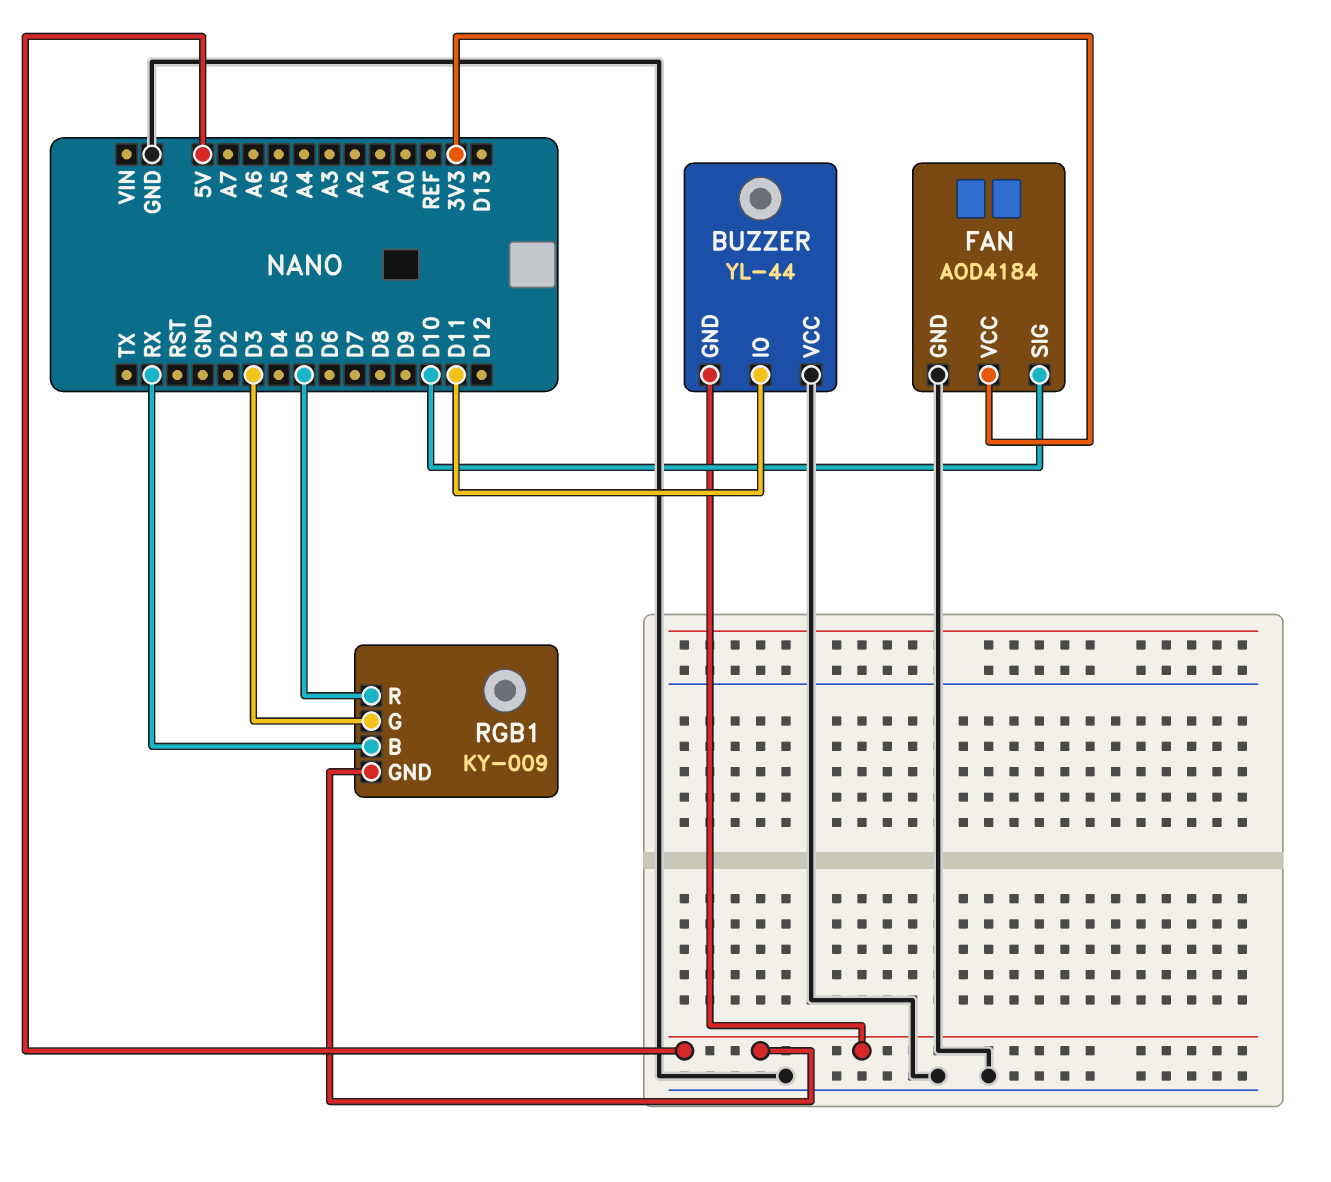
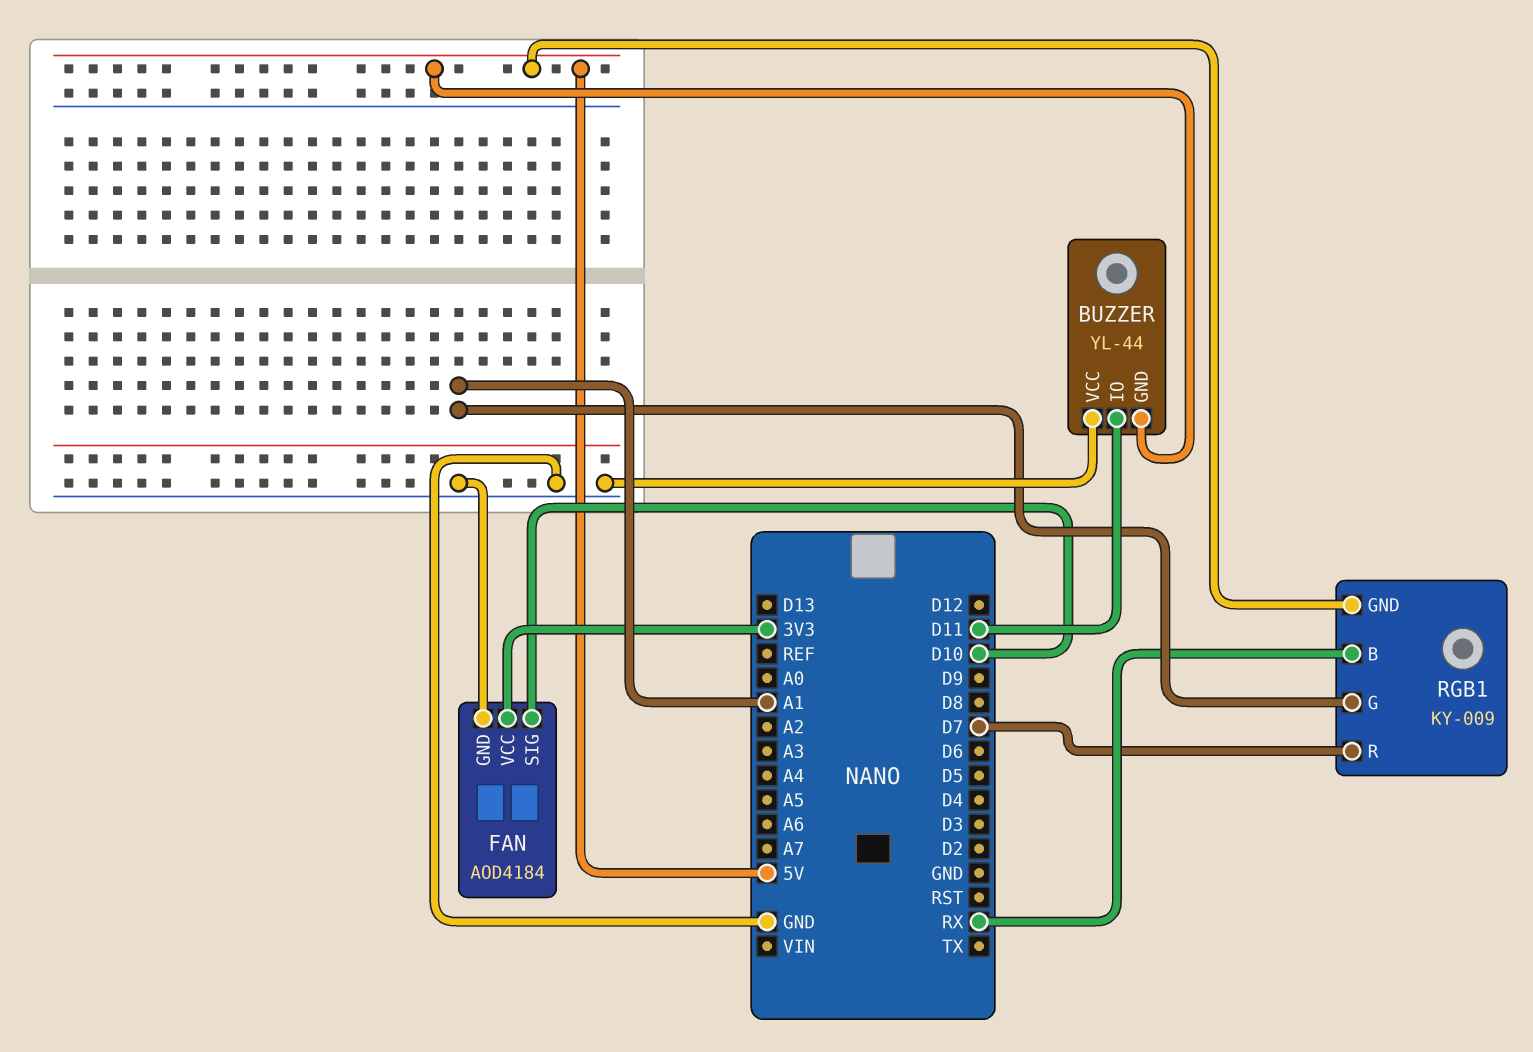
RGB1 pin G: D3 -> A1
RGB1 pin R: D5 -> D7

